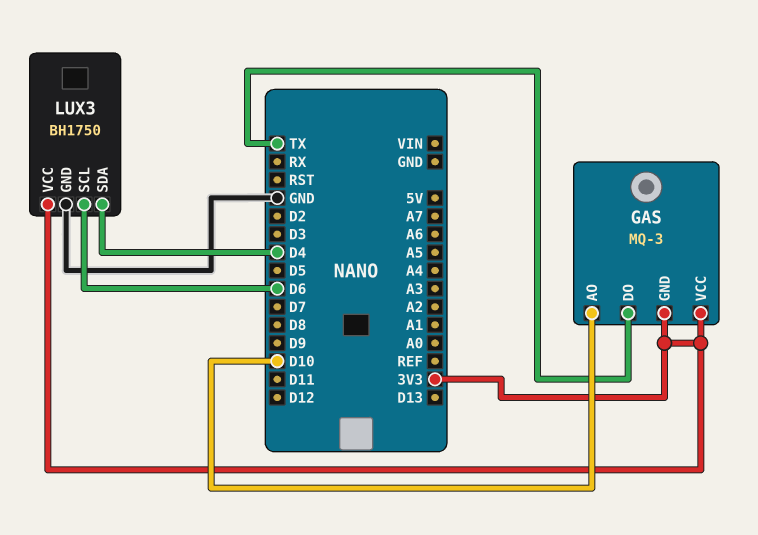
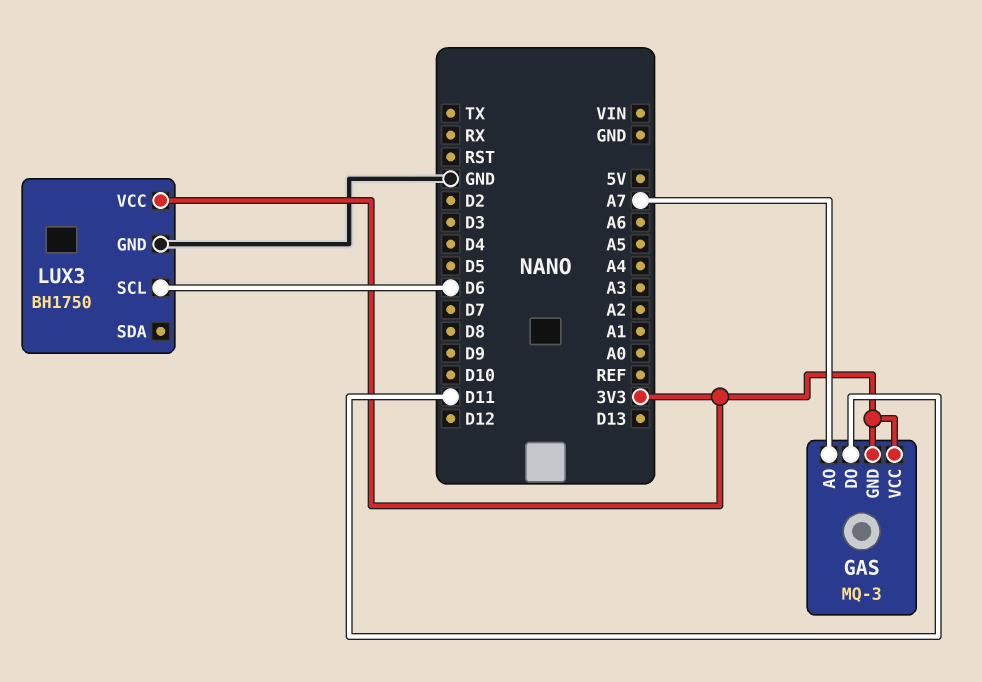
GAS pin AO: D10 -> A7
GAS pin DO: TX -> D11
LUX3 pin SDA: D4 -> none

